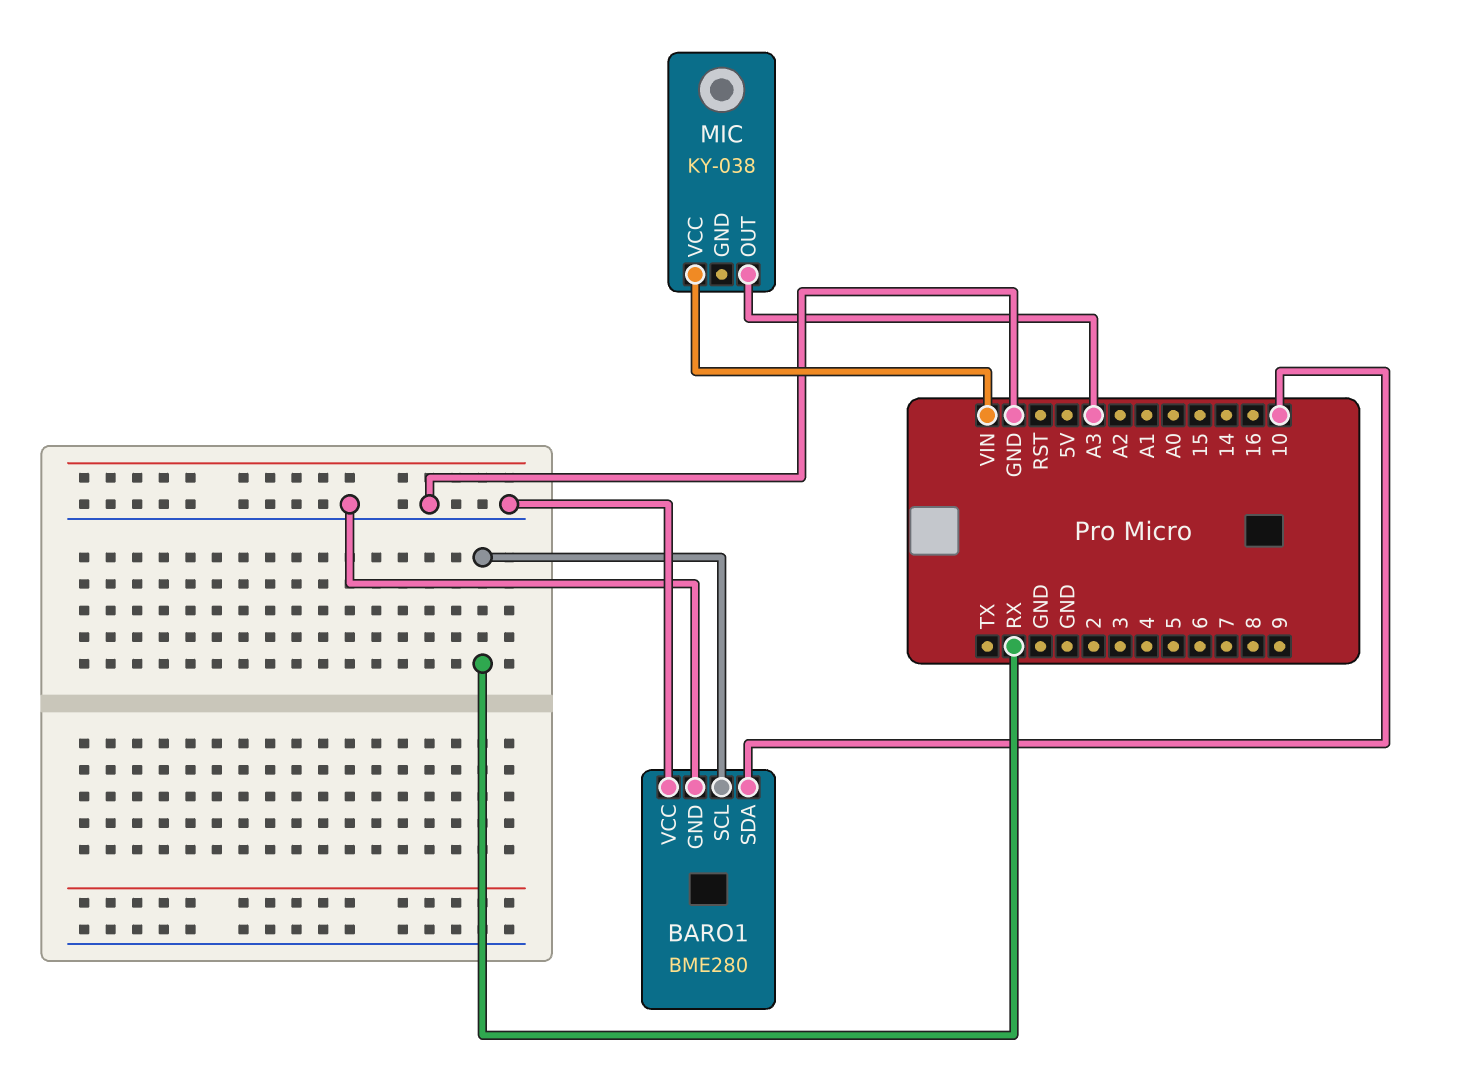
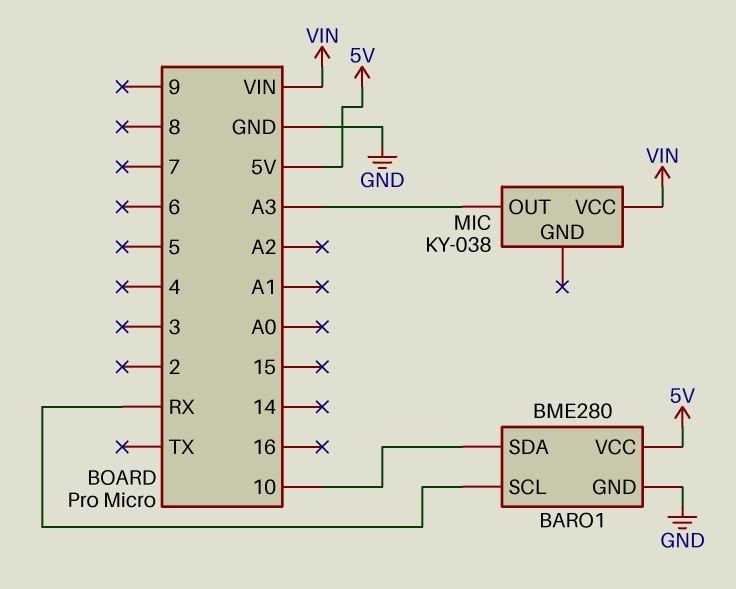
BARO1 pin VCC: GND -> 5V

